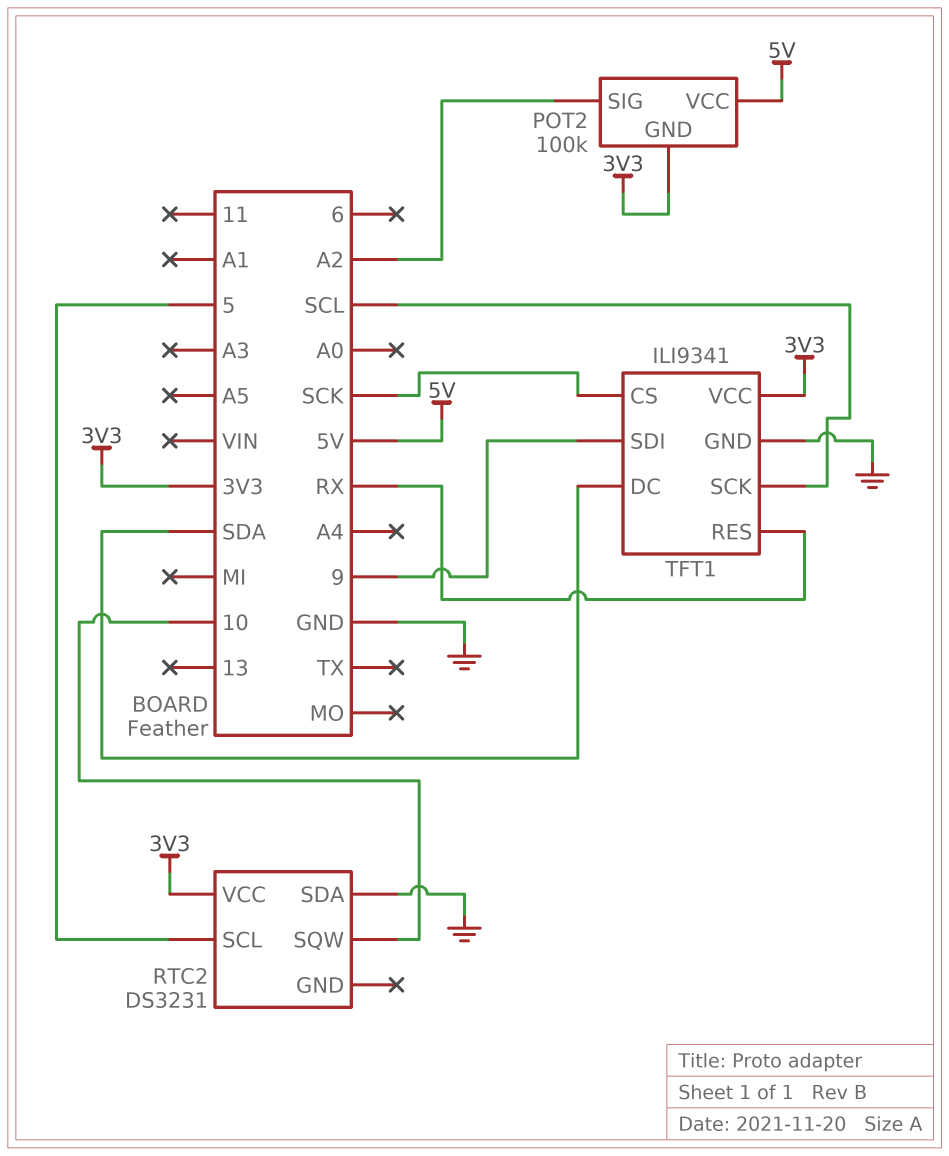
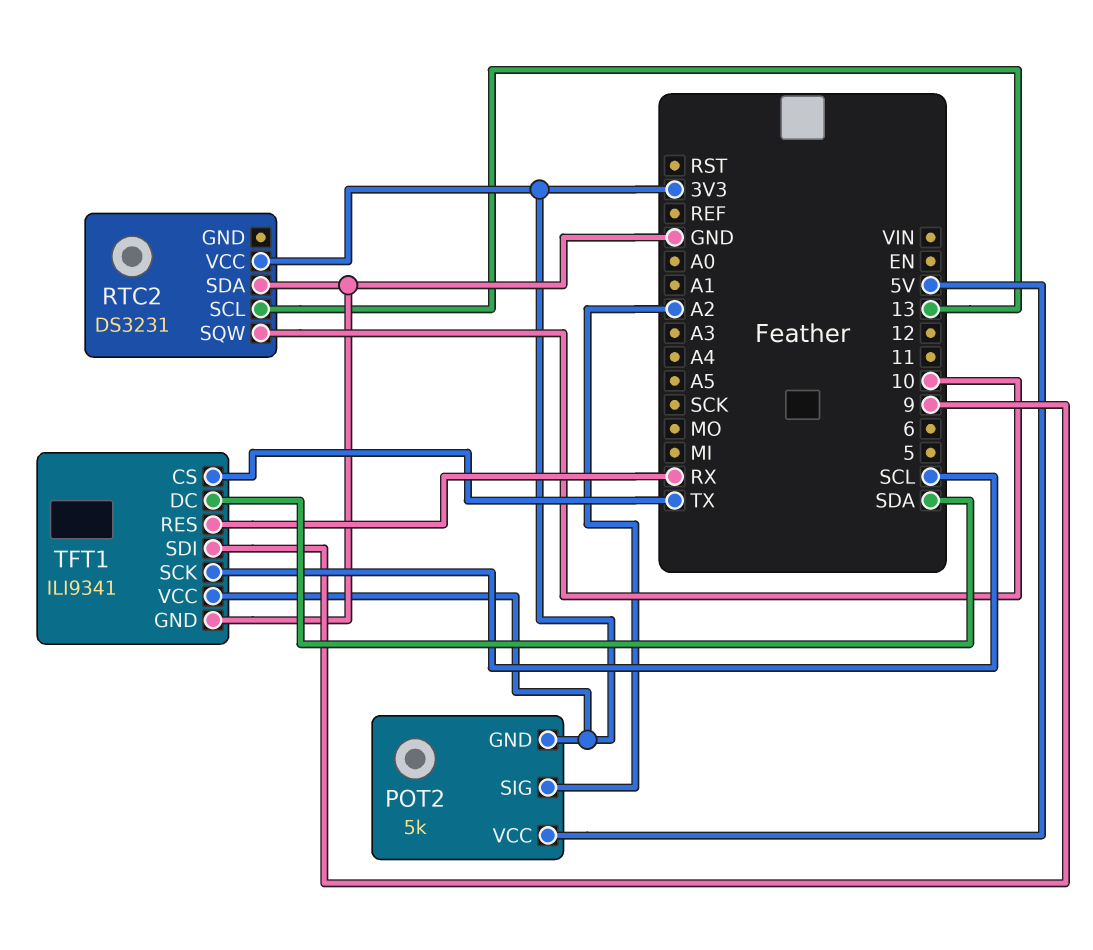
POT2: 100k -> 5k
RTC2 pin SCL: 5 -> 13
TFT1 pin CS: SCK -> TX

